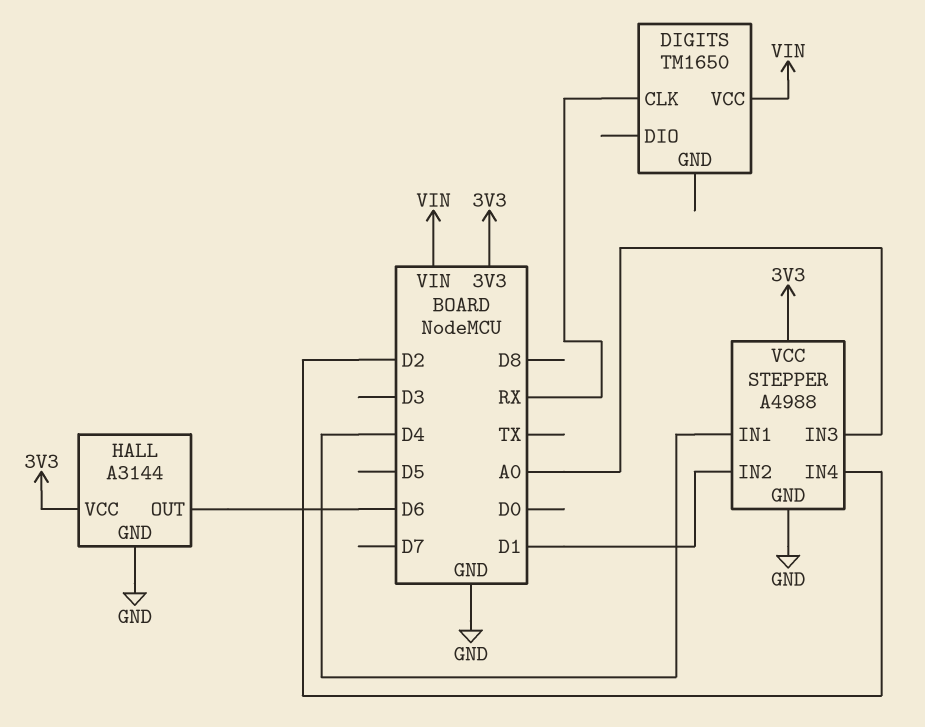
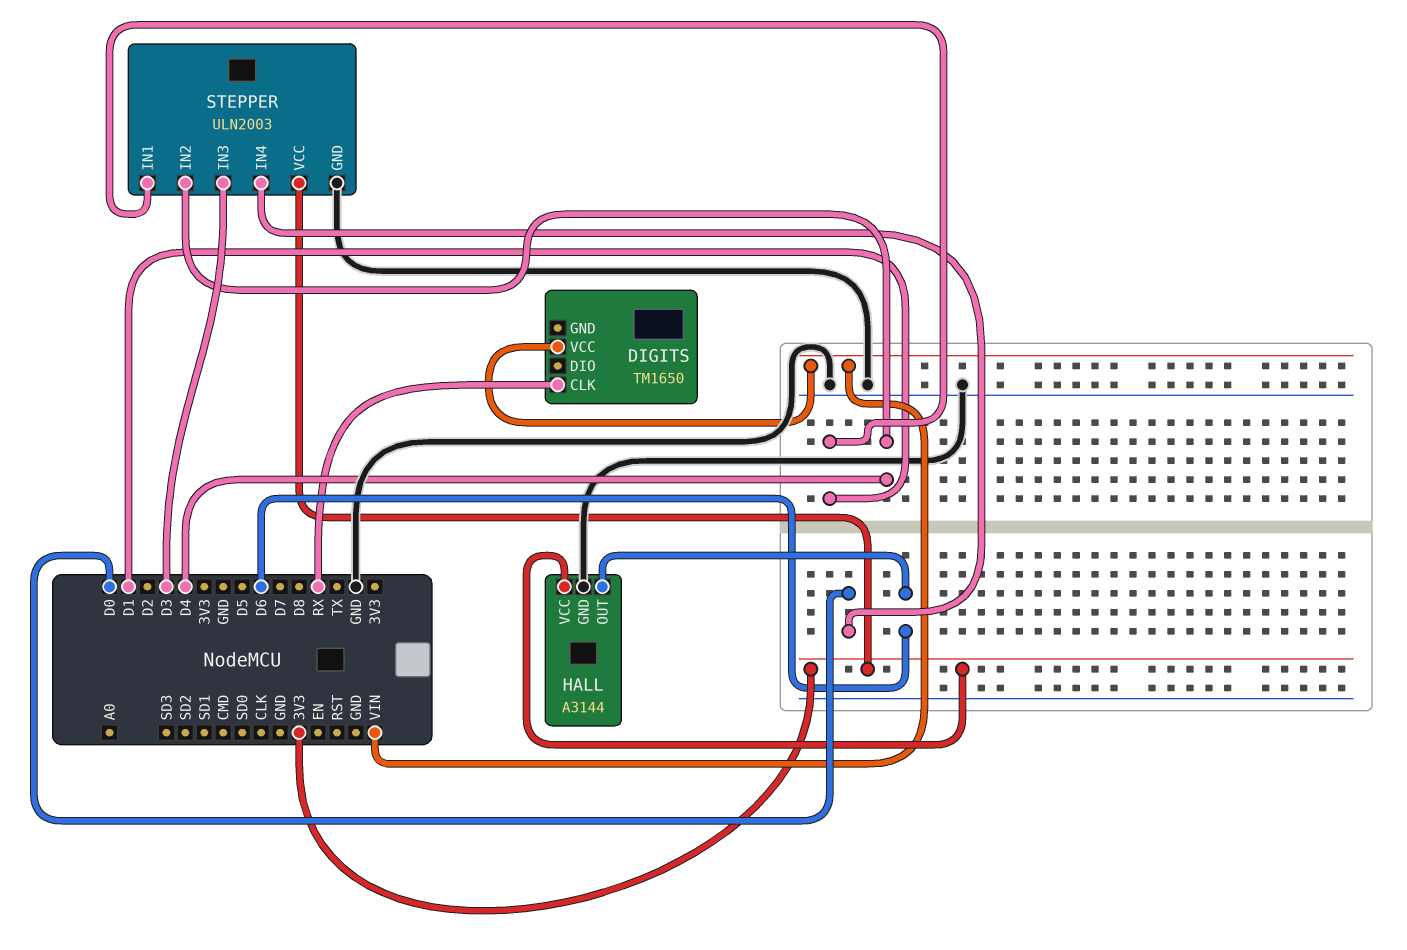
STEPPER: A4988 -> ULN2003
STEPPER pin IN1: D4 -> D1
STEPPER pin IN2: D1 -> D4
STEPPER pin IN3: A0 -> D3
STEPPER pin IN4: D2 -> D0

